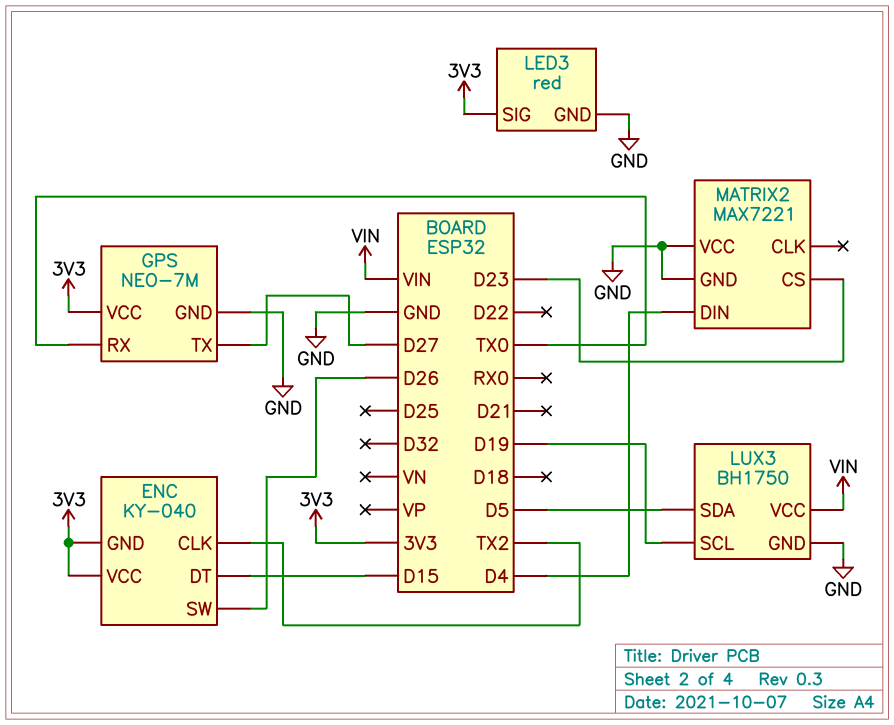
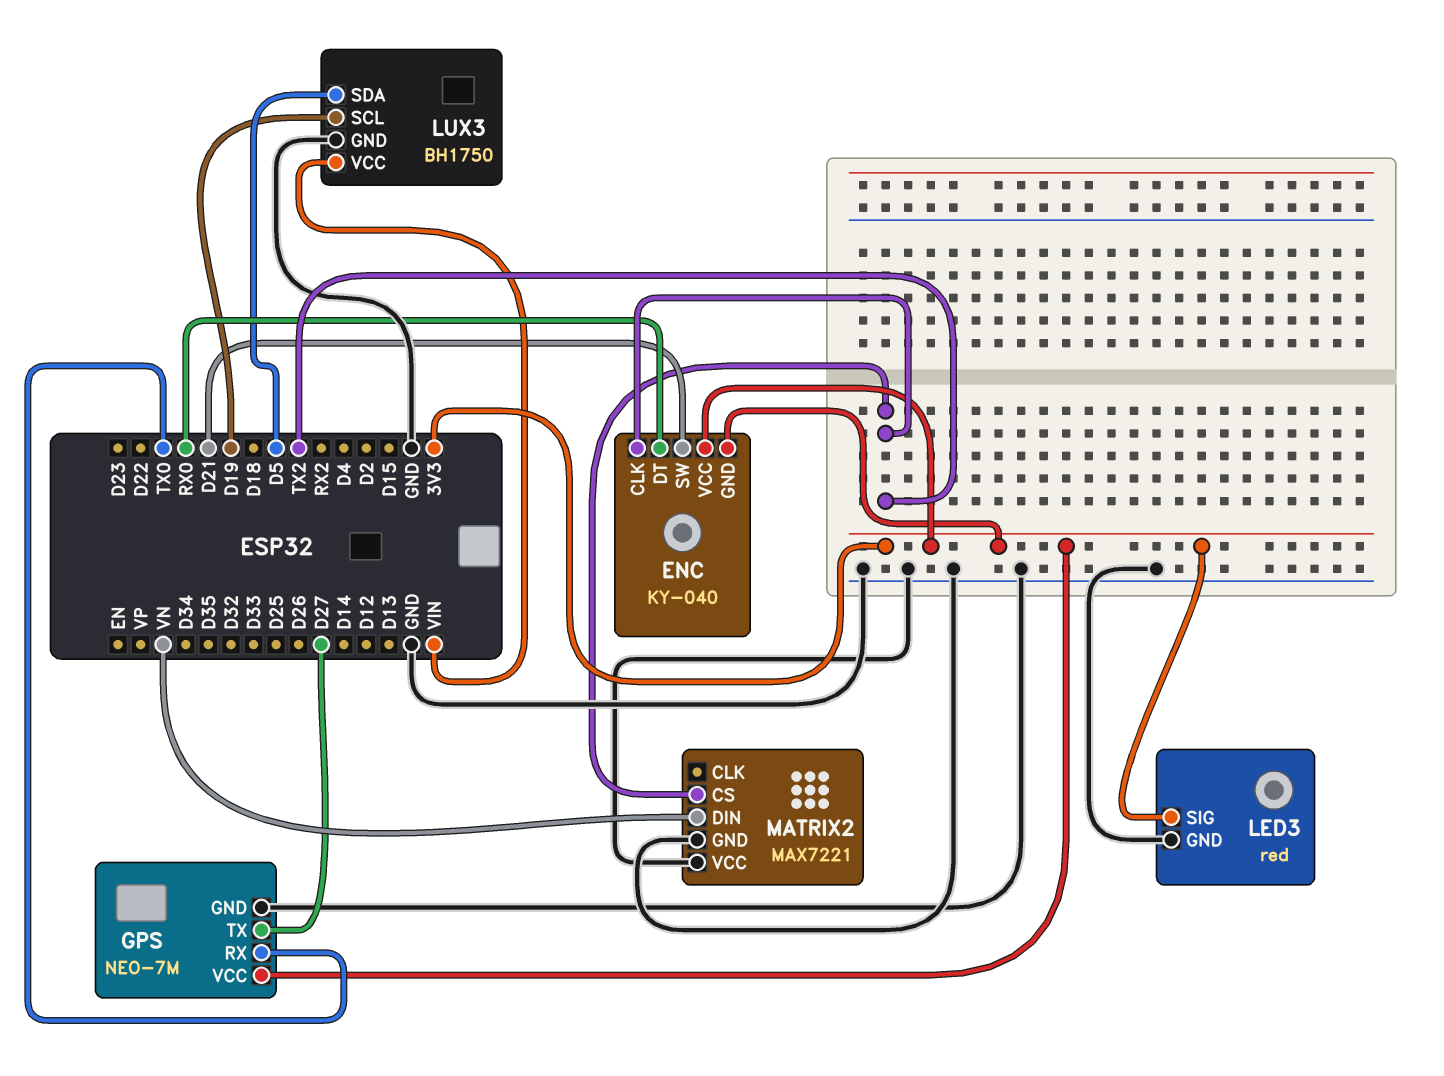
ENC pin DT: D15 -> RX0
ENC pin SW: D26 -> D21
MATRIX2 pin CS: D23 -> TX2
MATRIX2 pin DIN: D4 -> VN

